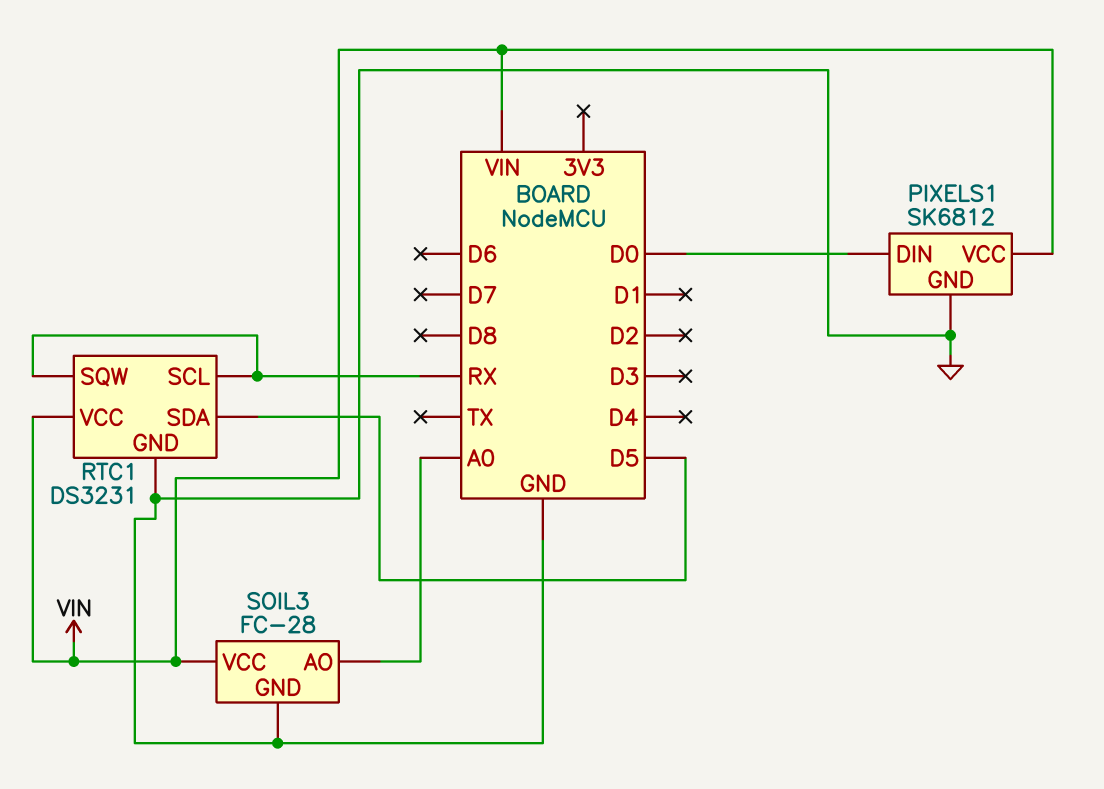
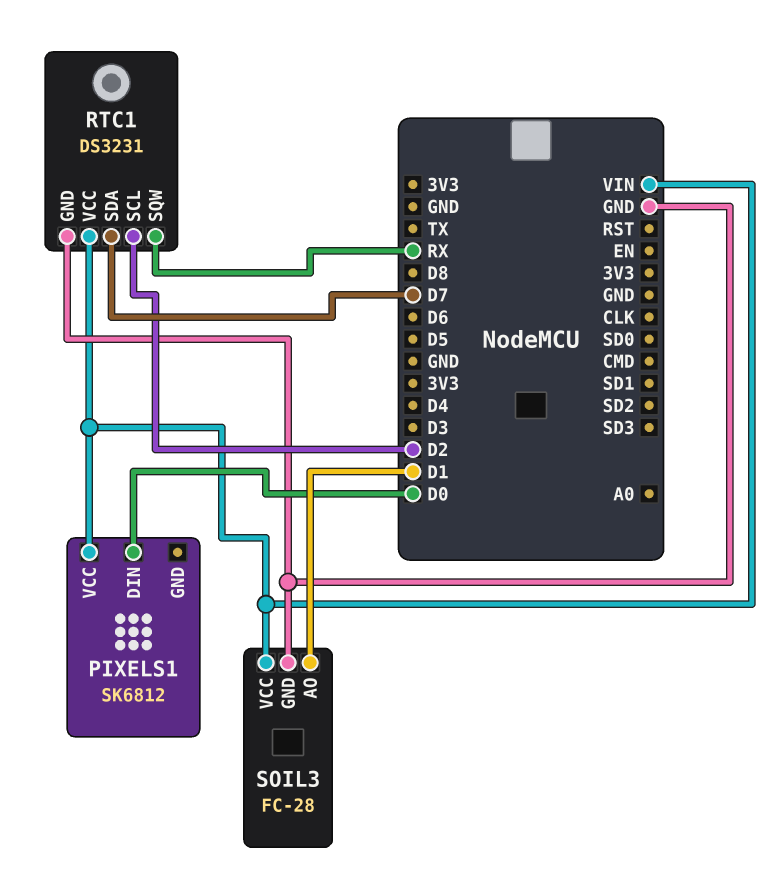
PIXELS1 pin GND: GND -> none
RTC1 pin SCL: RX -> D2
RTC1 pin SDA: D5 -> D7
SOIL3 pin AO: A0 -> D1

